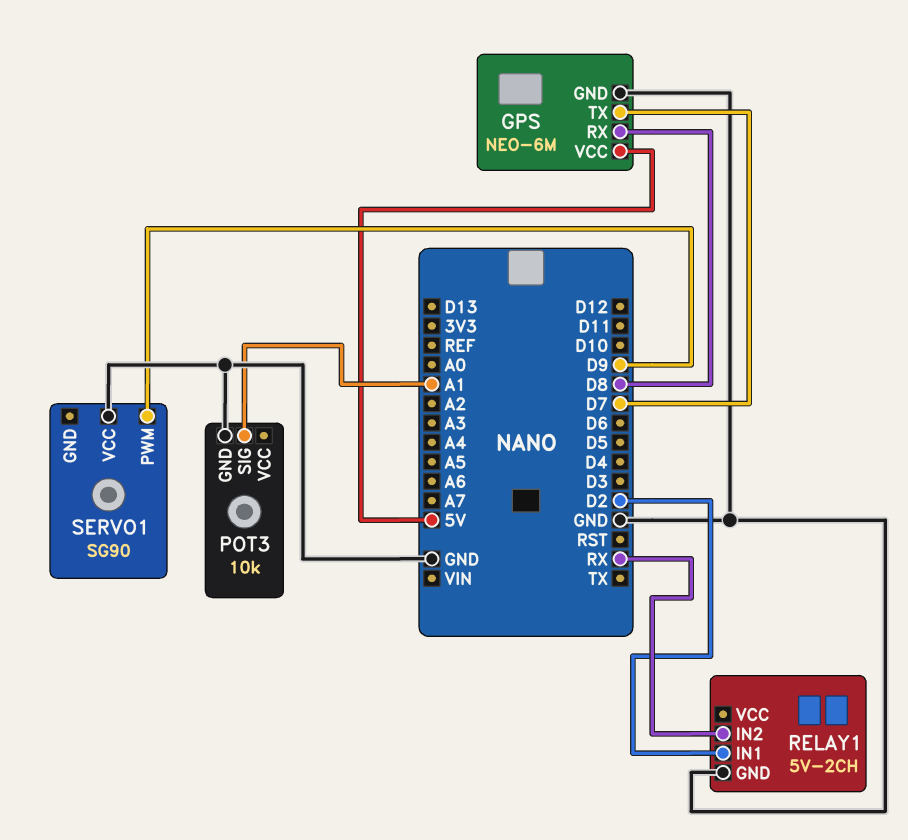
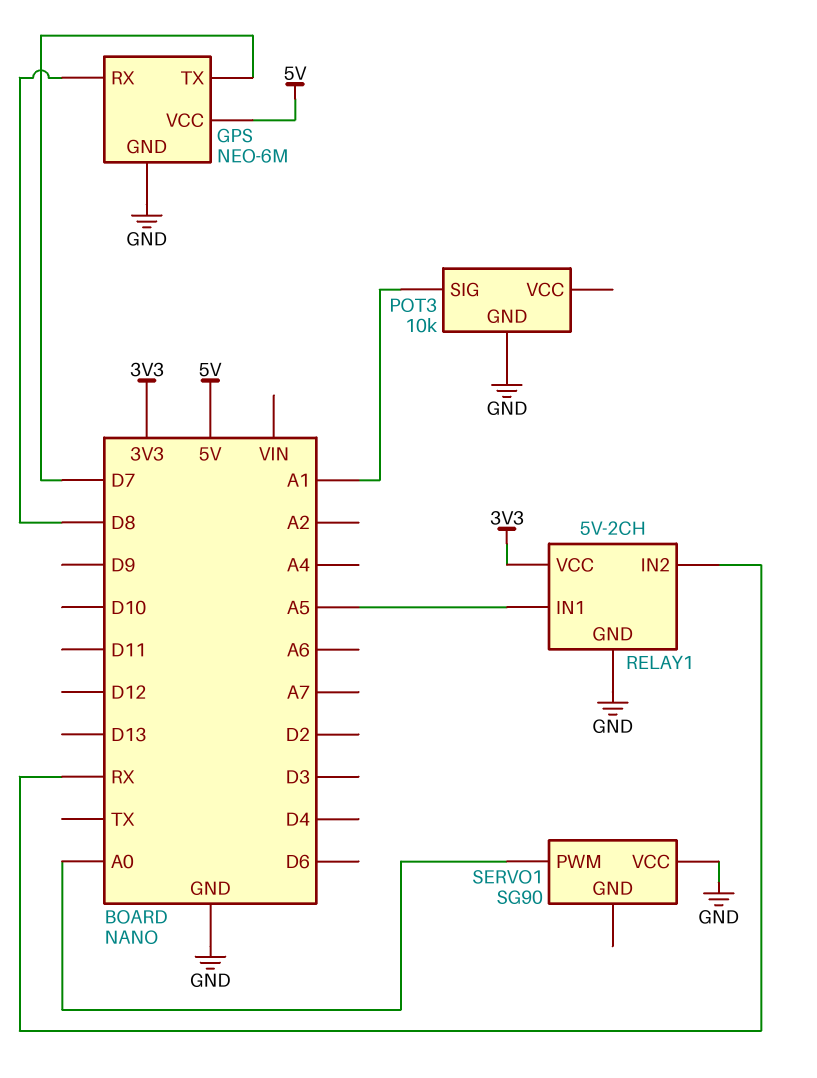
RELAY1 pin IN1: D2 -> A5
RELAY1 pin VCC: none -> 3V3
SERVO1 pin PWM: D9 -> A0

